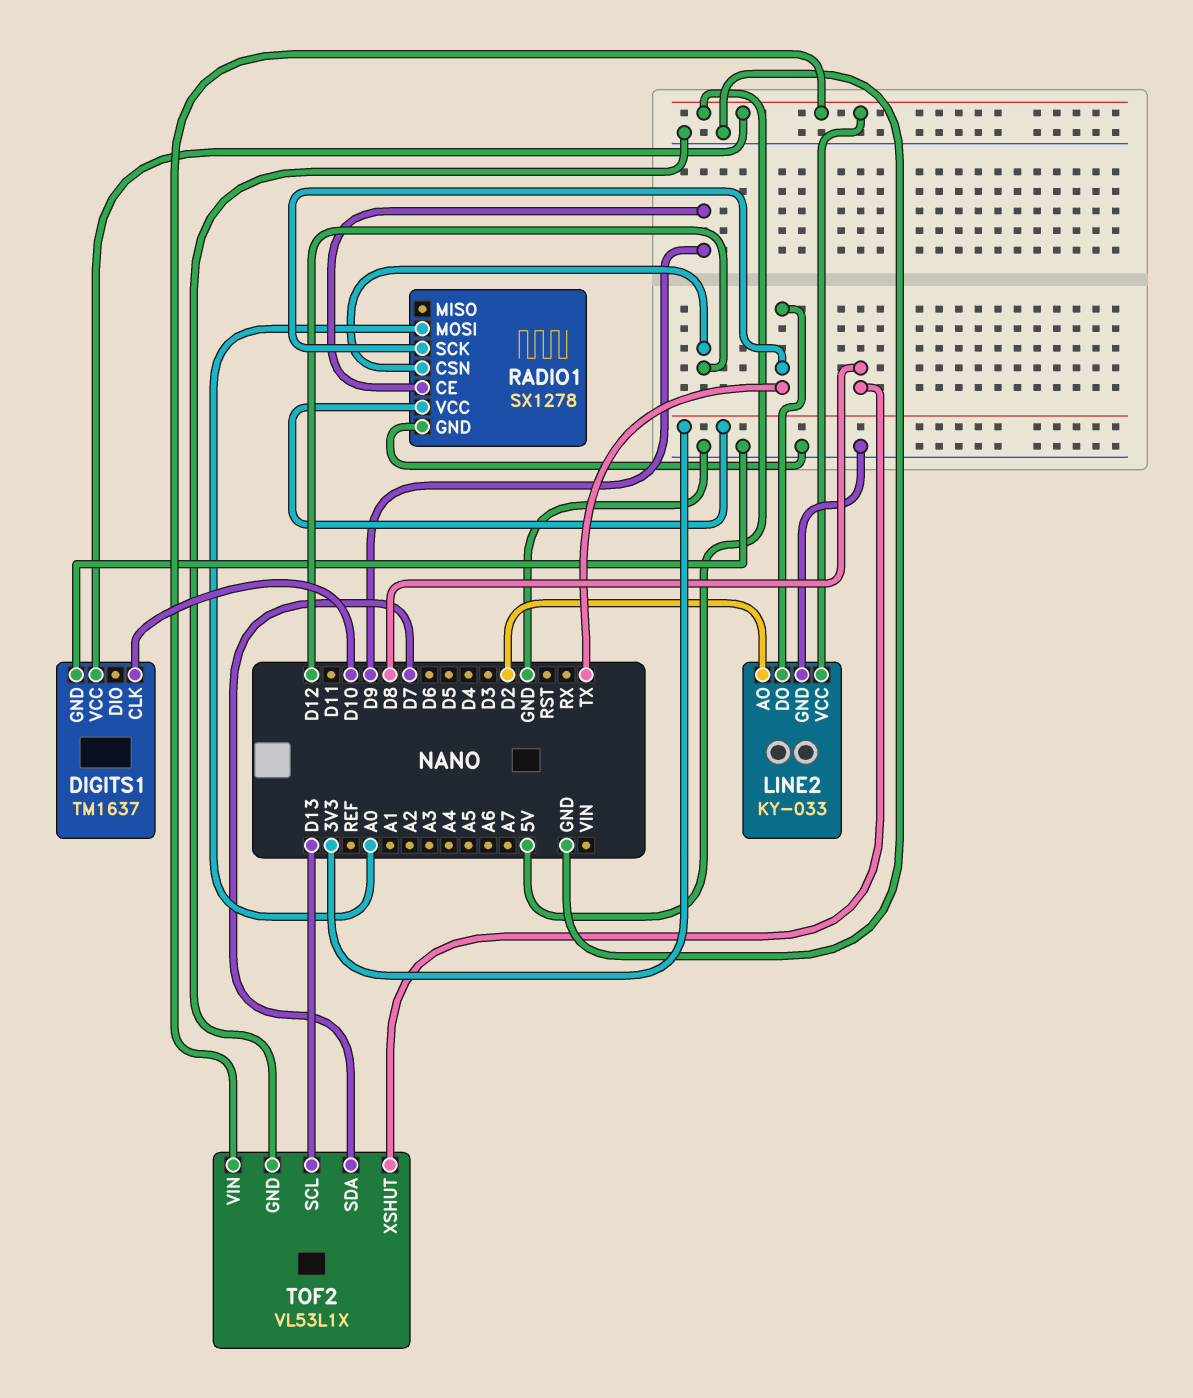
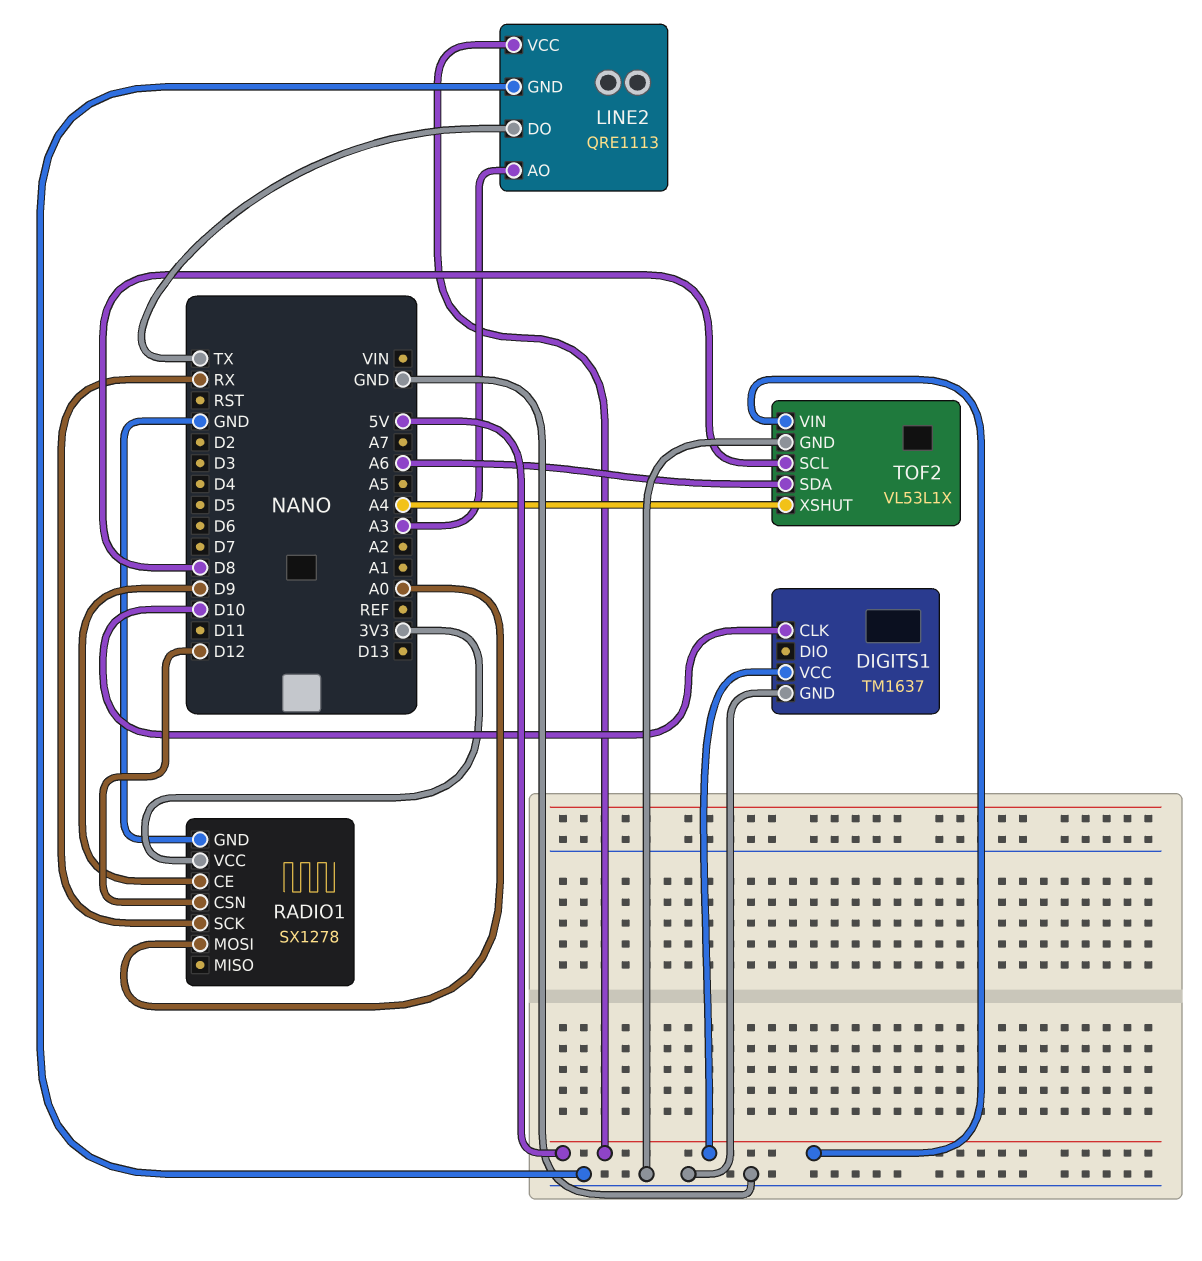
LINE2: KY-033 -> QRE1113
LINE2 pin AO: D2 -> A3
RADIO1 pin SCK: TX -> RX
TOF2 pin SCL: D13 -> D8
TOF2 pin SDA: D7 -> A6
TOF2 pin XSHUT: D8 -> A4

